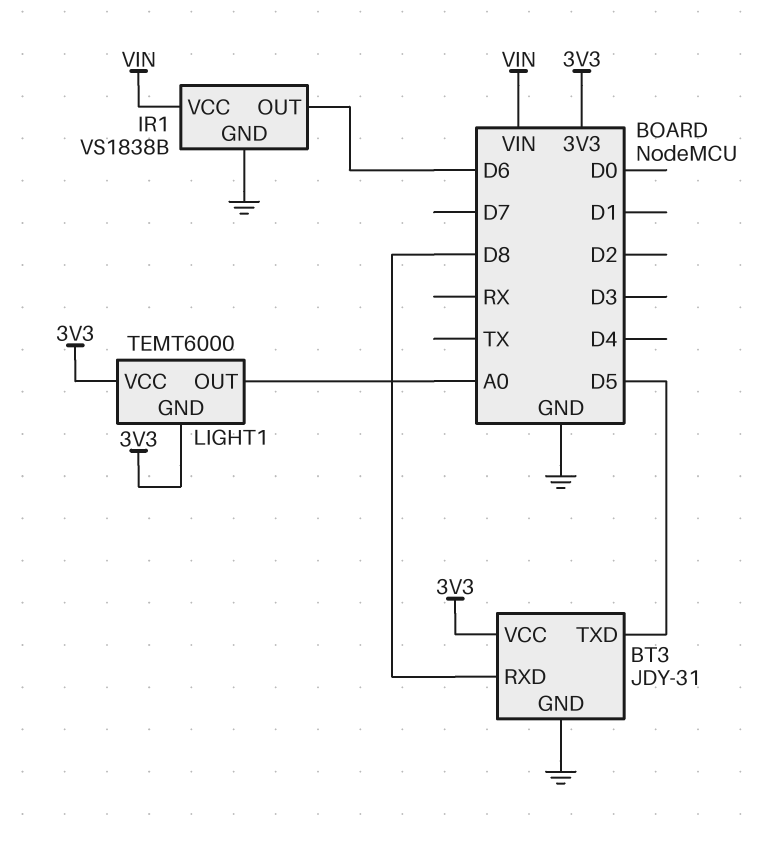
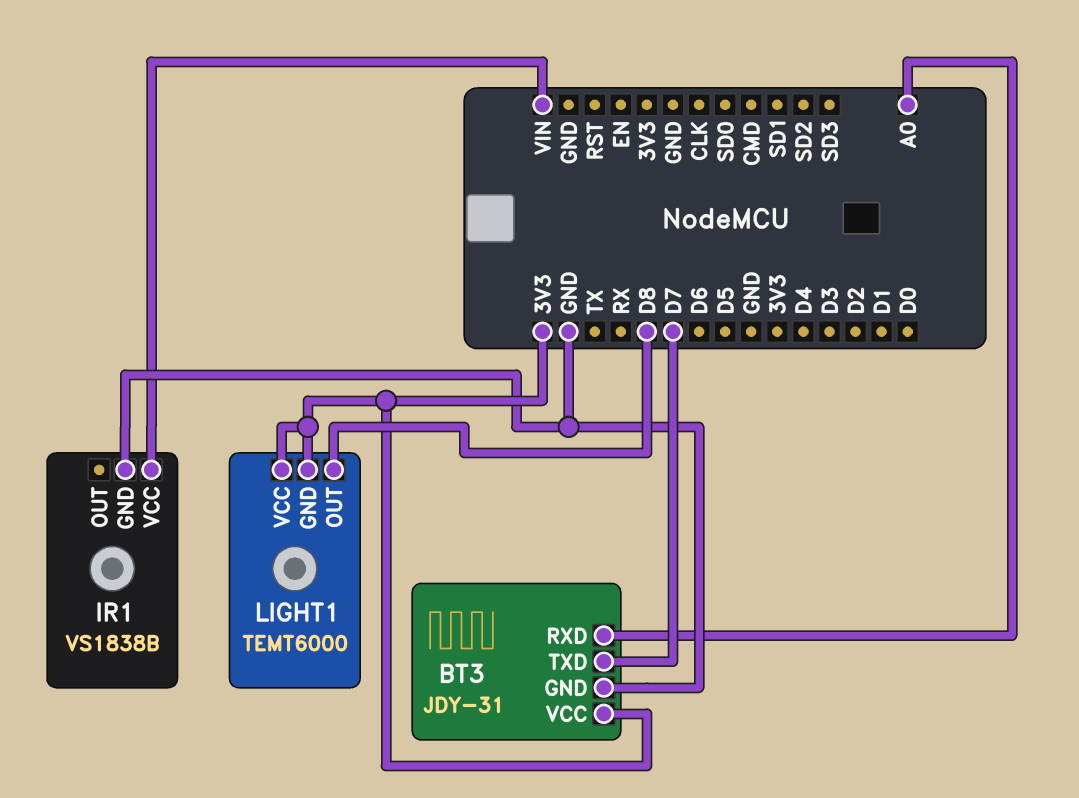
BT3 pin RXD: D8 -> A0
BT3 pin TXD: D5 -> D7
IR1 pin OUT: D6 -> none
LIGHT1 pin OUT: A0 -> D8

